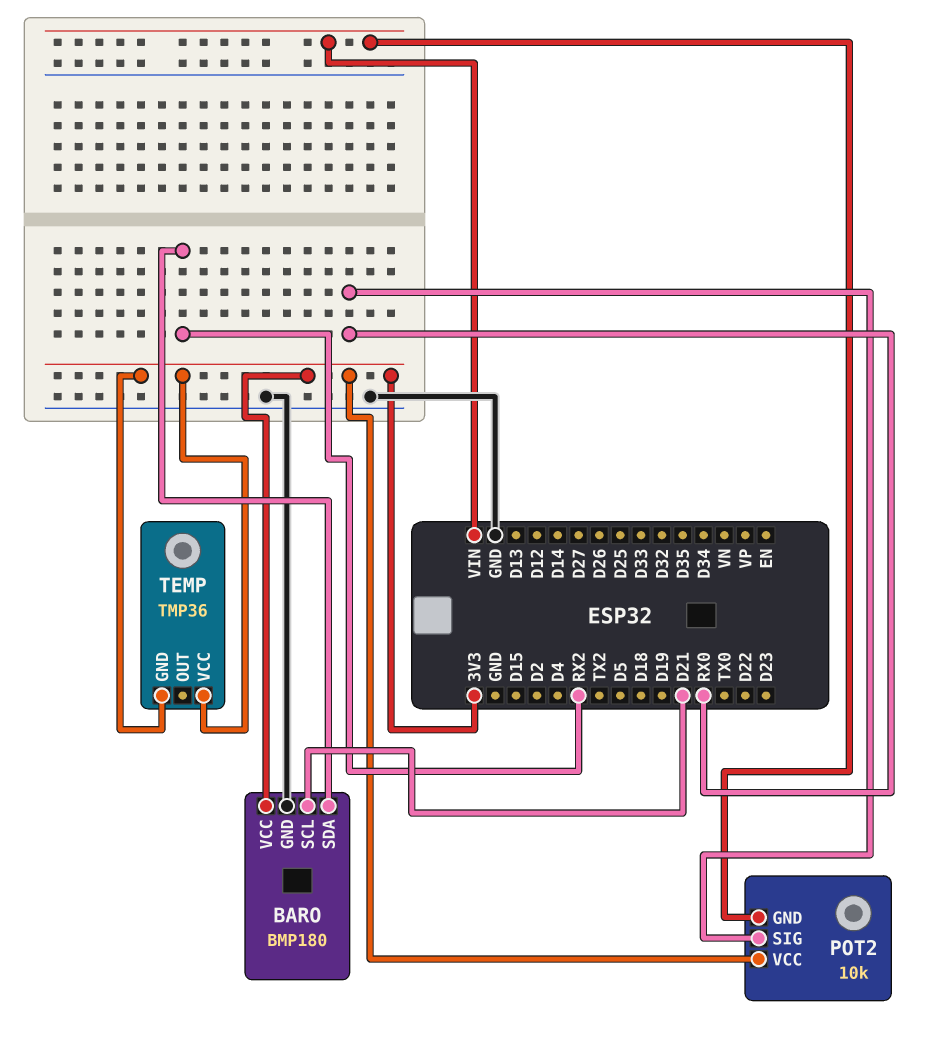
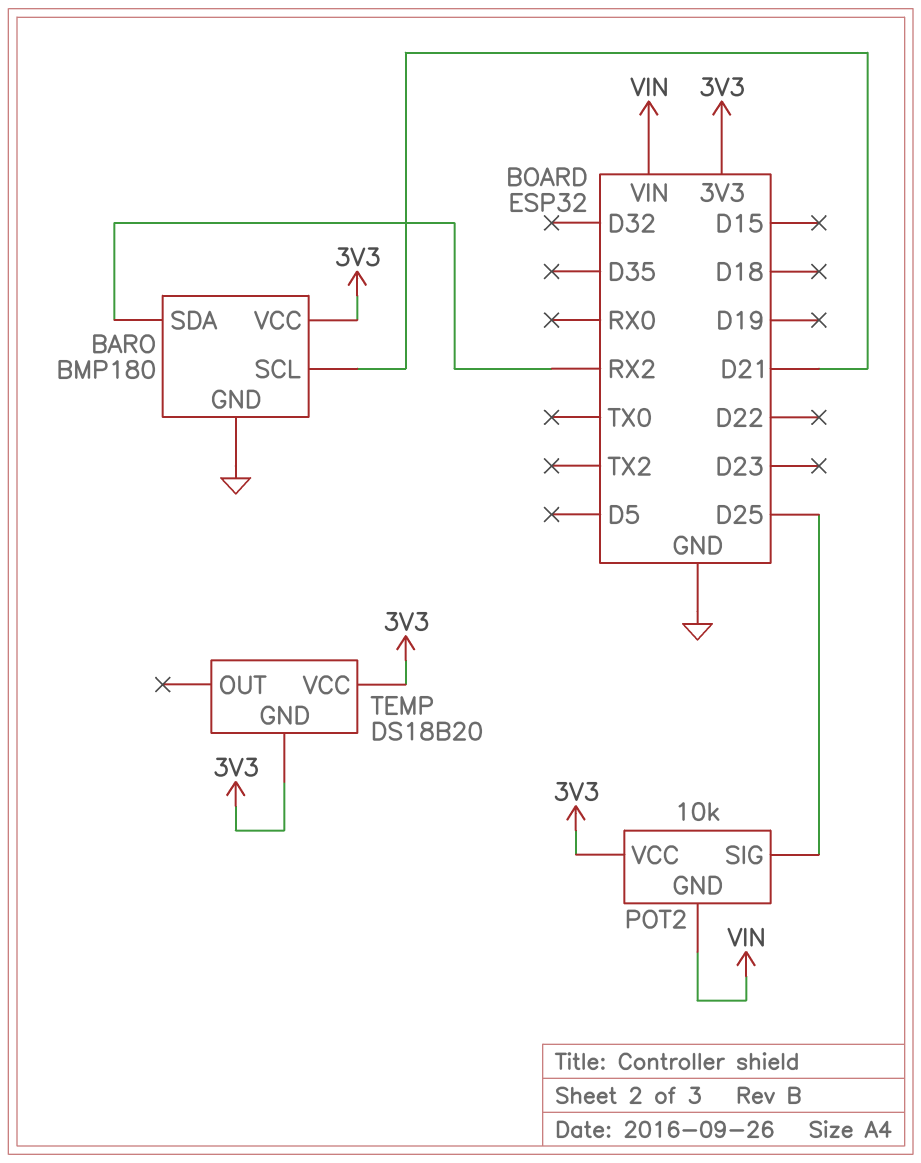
POT2 pin SIG: RX0 -> D25
TEMP: TMP36 -> DS18B20

